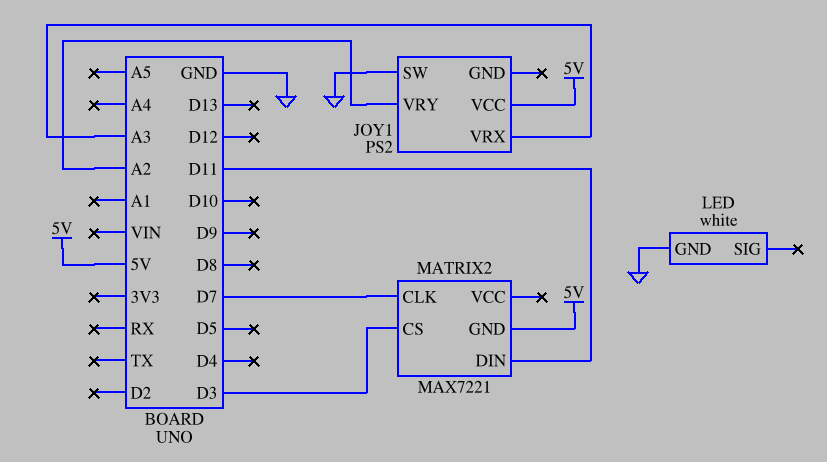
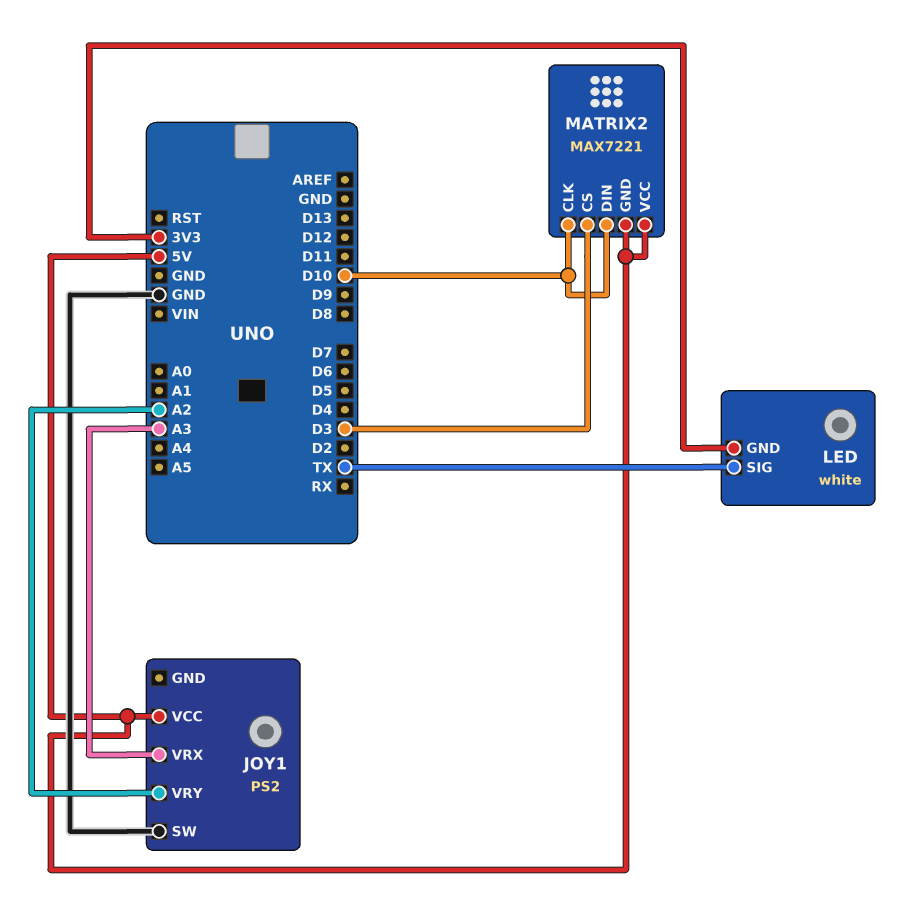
LED pin GND: GND -> 3V3
LED pin SIG: none -> TX
MATRIX2 pin CLK: D7 -> D10
MATRIX2 pin DIN: D11 -> D10
MATRIX2 pin VCC: none -> 5V

